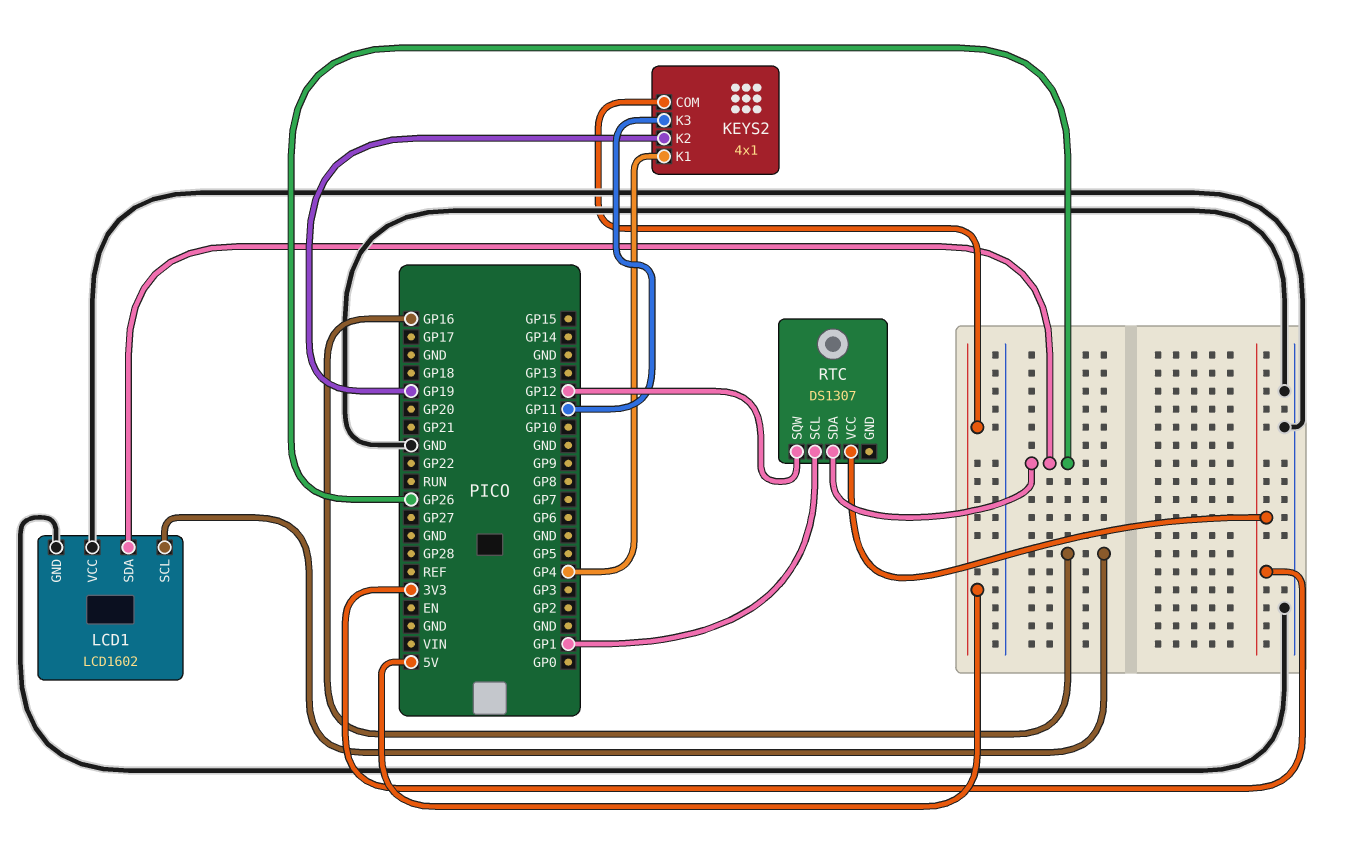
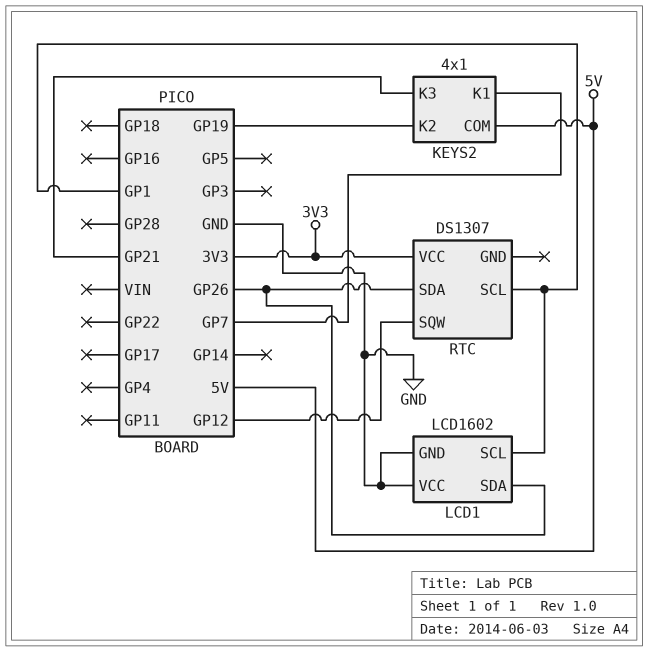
KEYS2 pin K1: GP4 -> GP7
KEYS2 pin K3: GP11 -> GP21
LCD1 pin SCL: GP16 -> GP1

